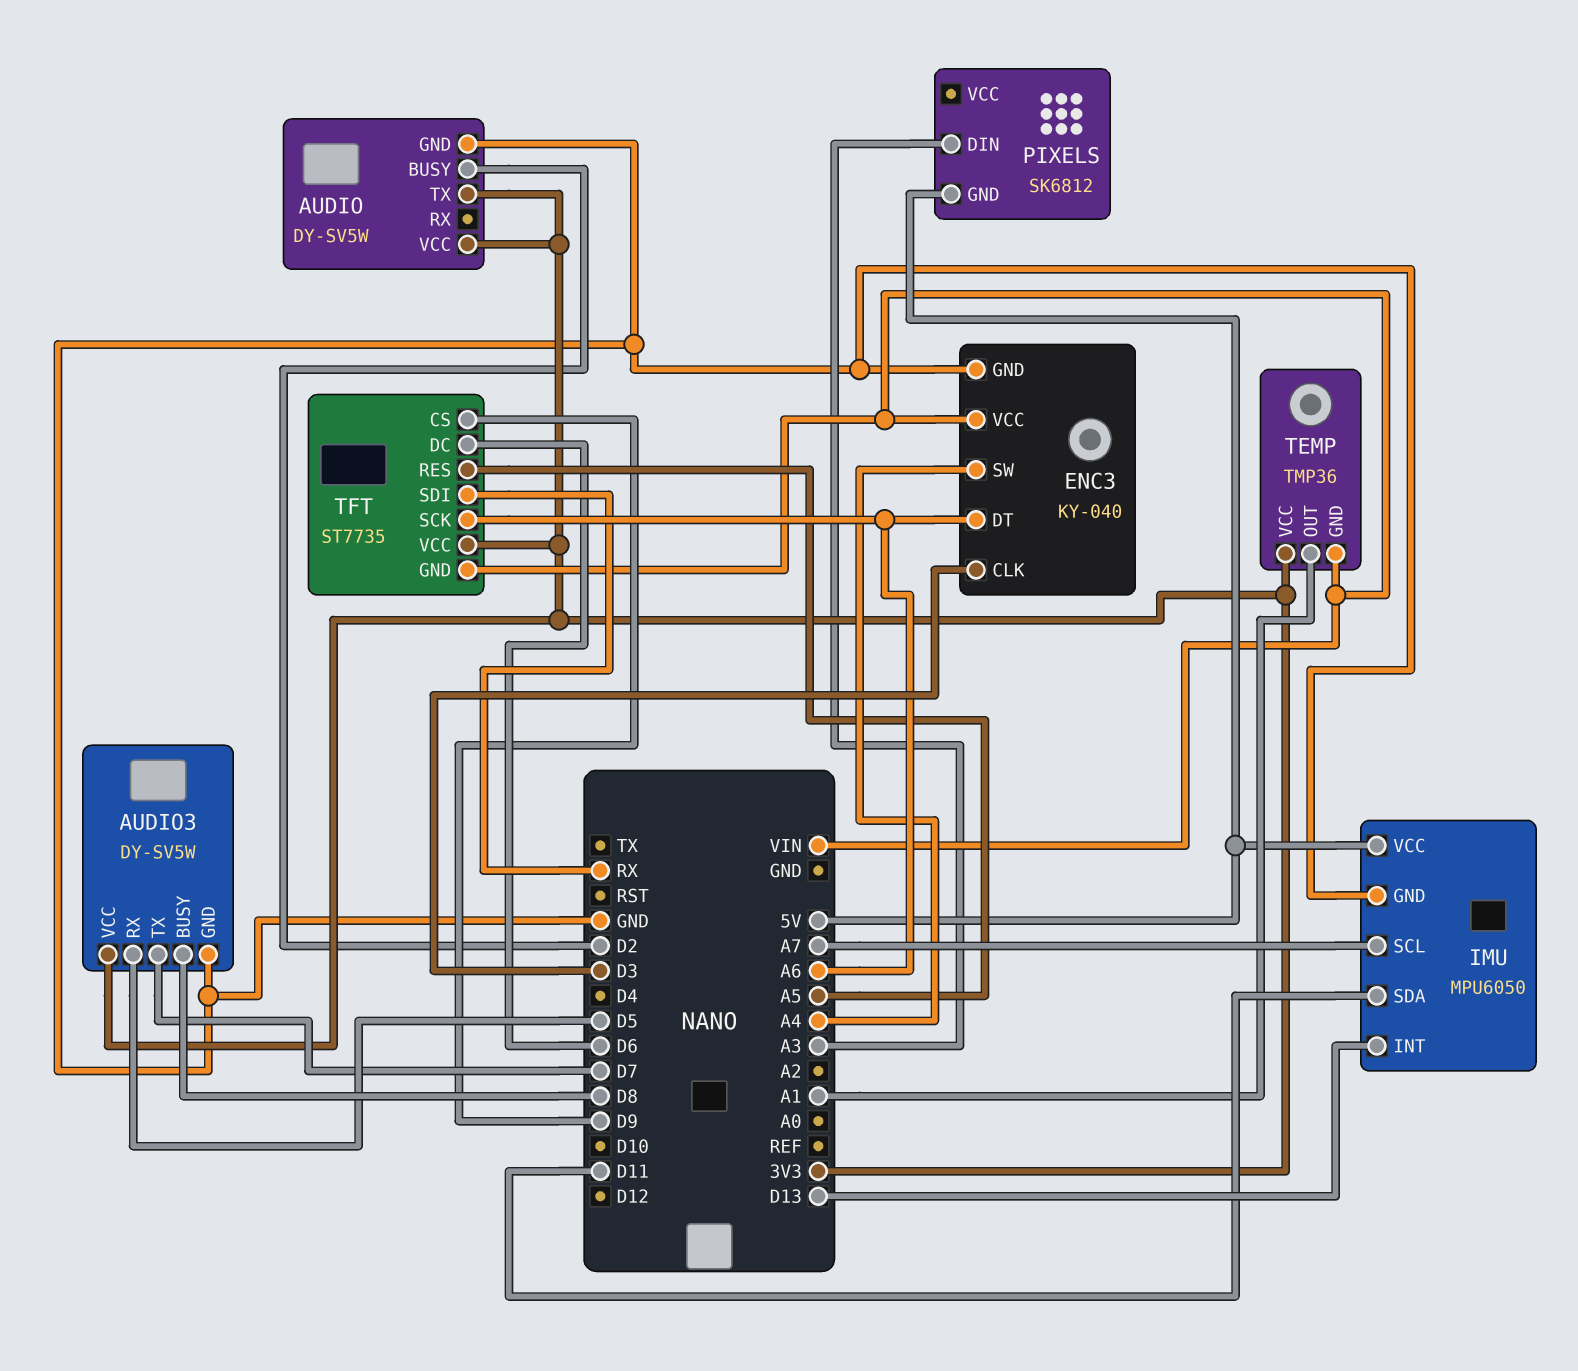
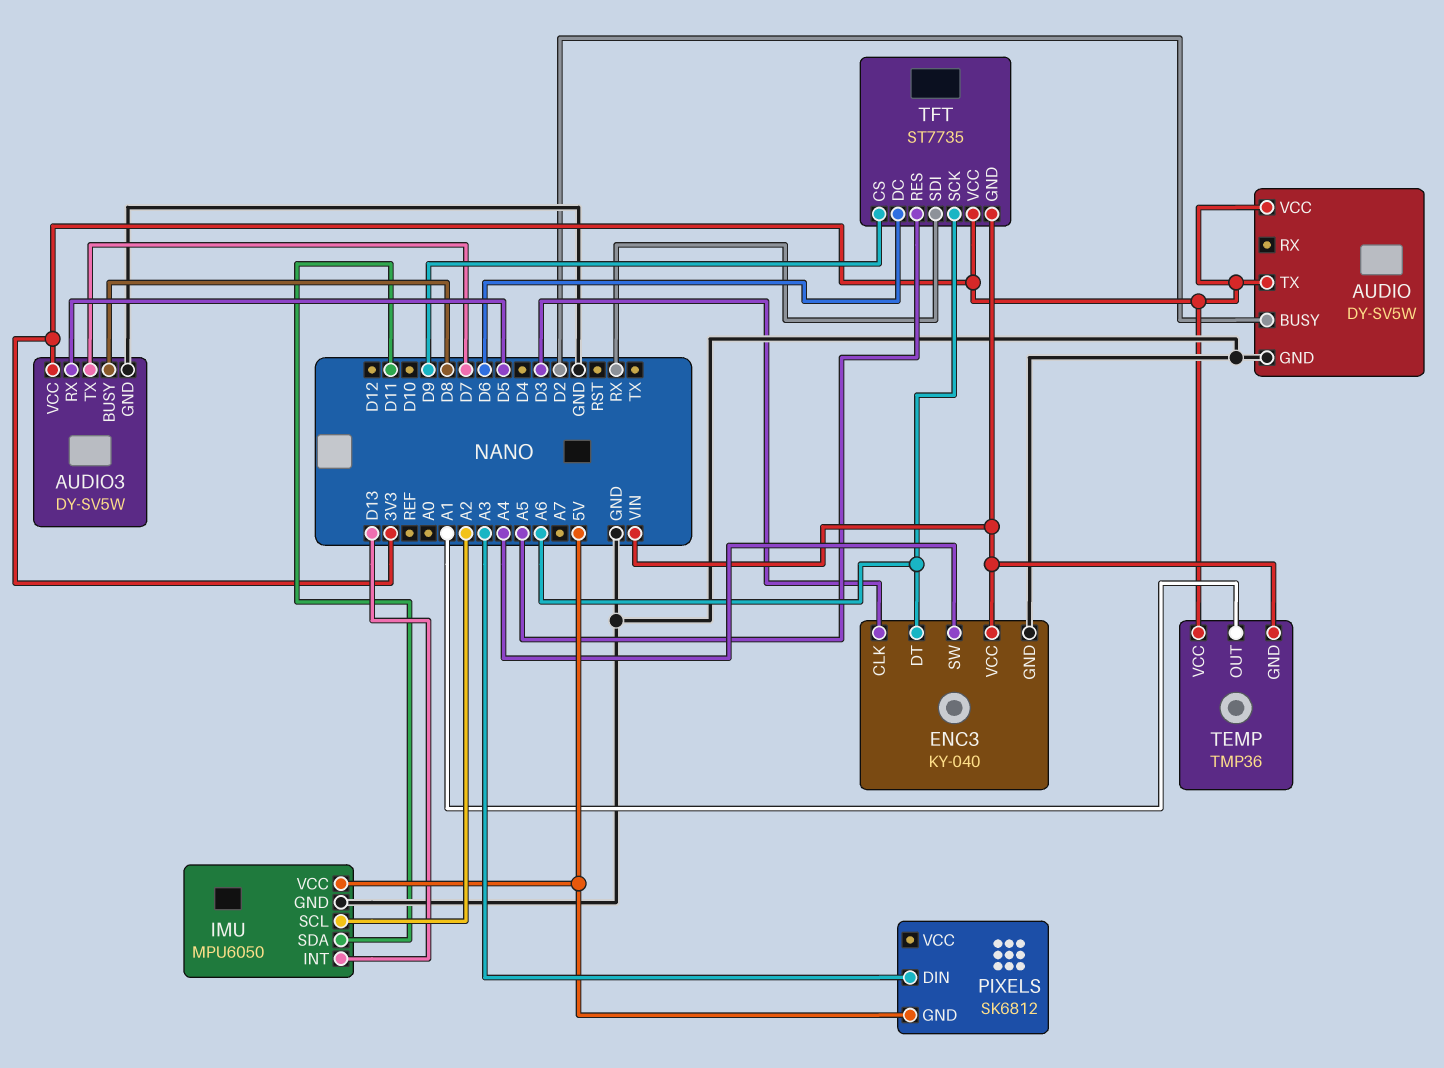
IMU pin SCL: A7 -> A2

